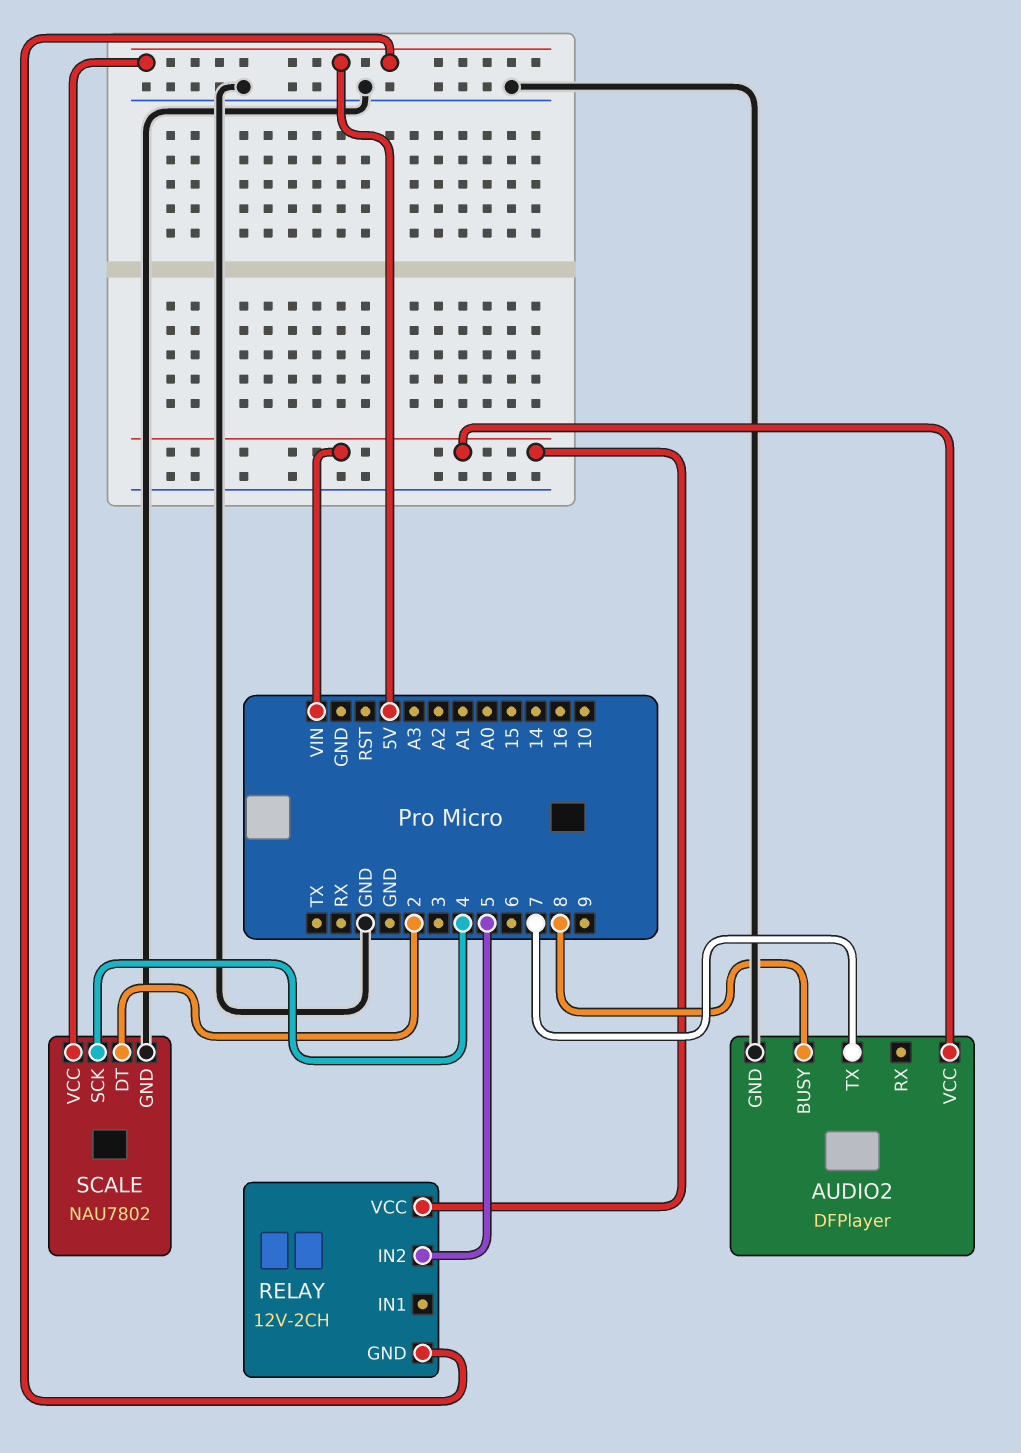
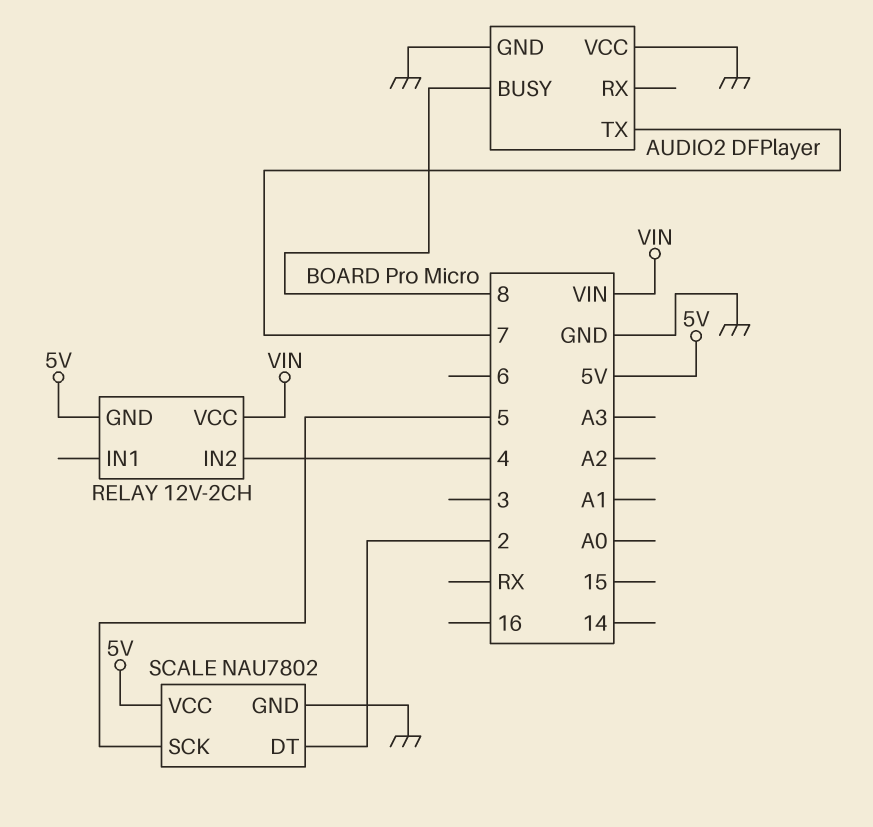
AUDIO2 pin VCC: VIN -> GND
RELAY pin IN2: 5 -> 4
SCALE pin SCK: 4 -> 5

